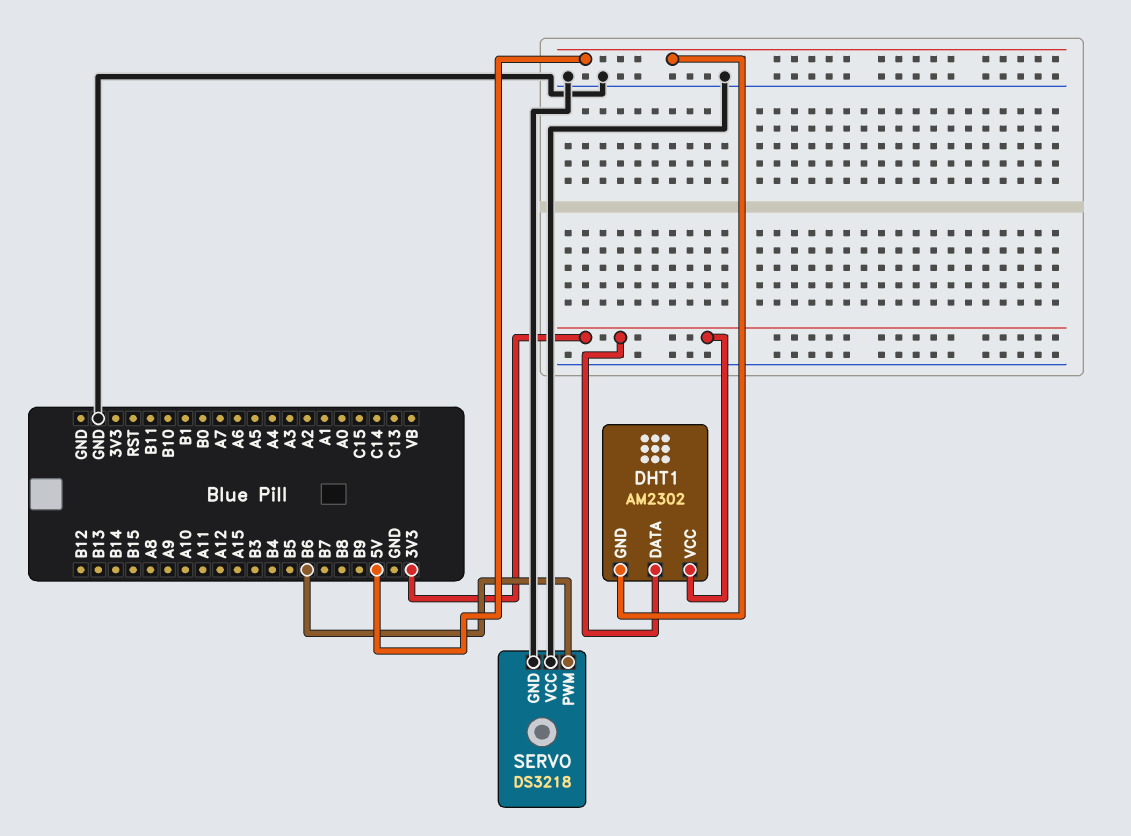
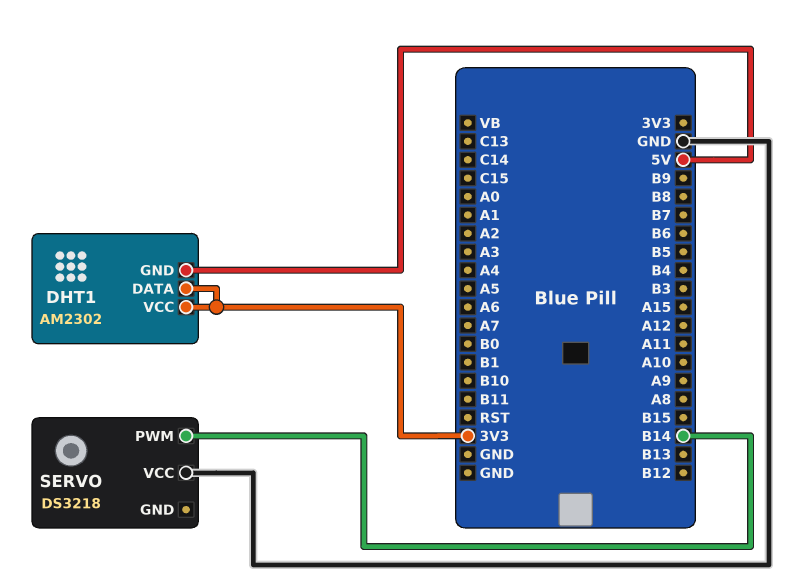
SERVO pin GND: GND -> none
SERVO pin PWM: B6 -> B14

